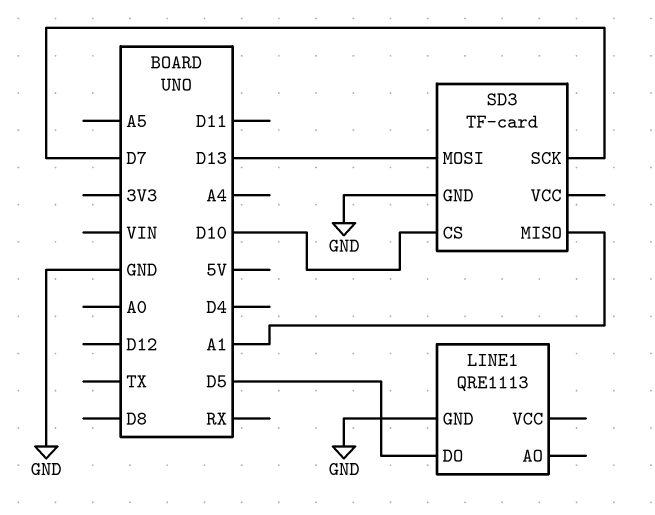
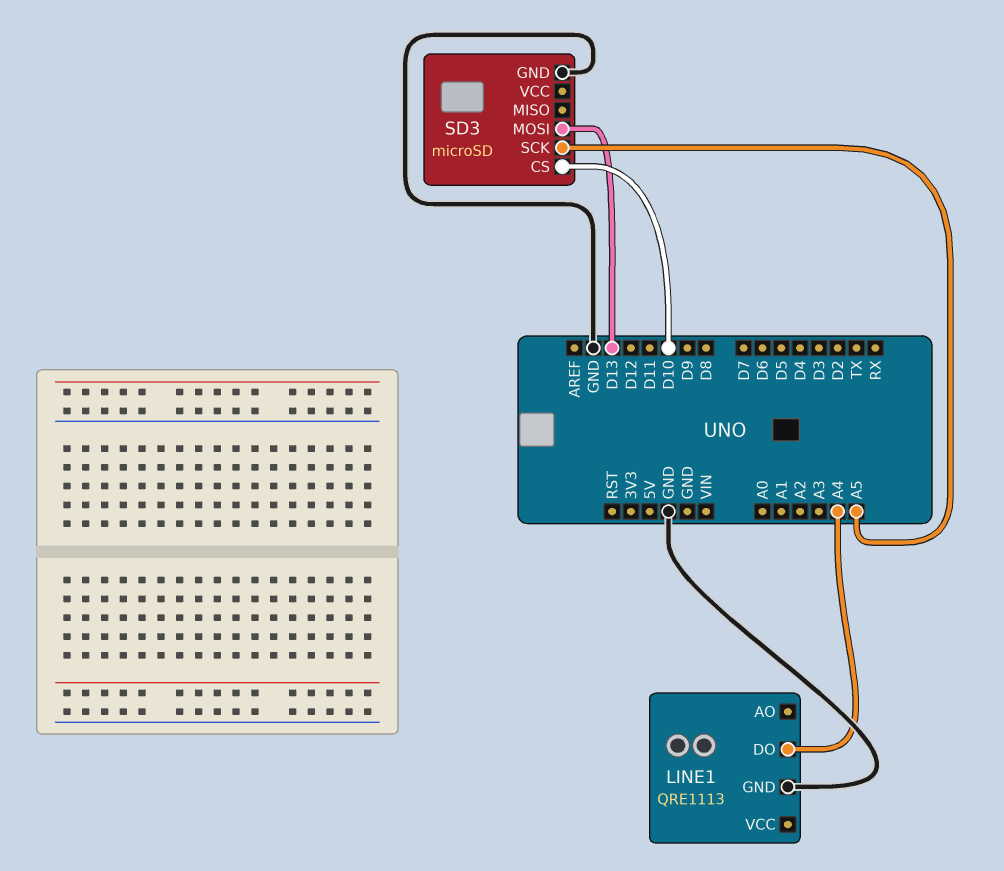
LINE1 pin DO: D5 -> A4
SD3: TF-card -> microSD
SD3 pin MISO: A1 -> none
SD3 pin SCK: D7 -> A5

